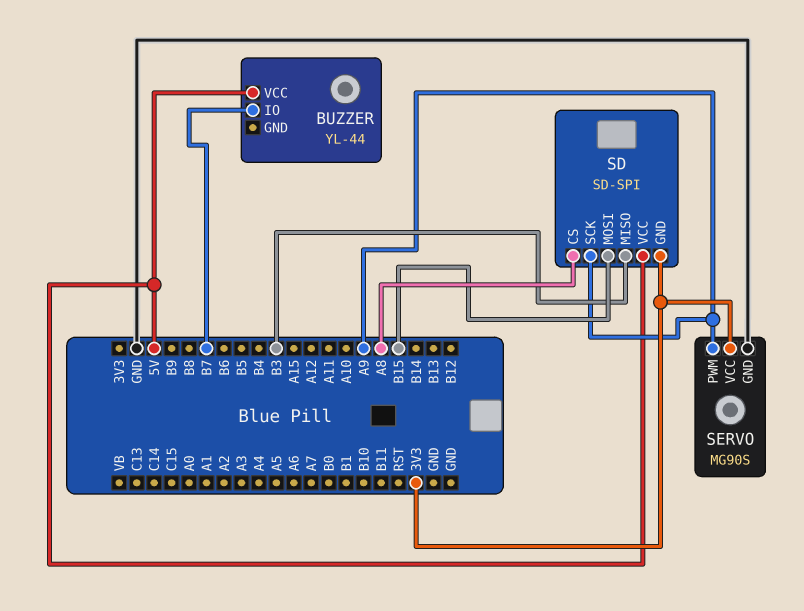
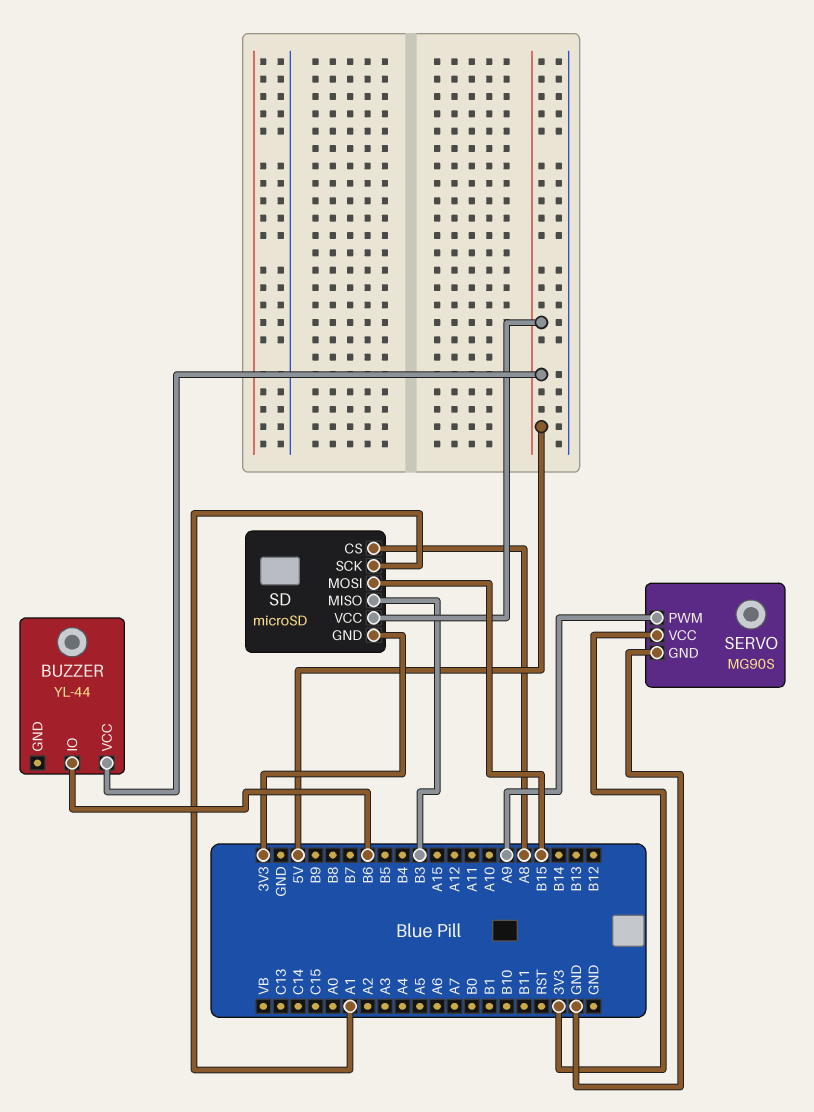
BUZZER pin IO: B7 -> B6
SD: SD-SPI -> microSD
SD pin SCK: A9 -> A1

